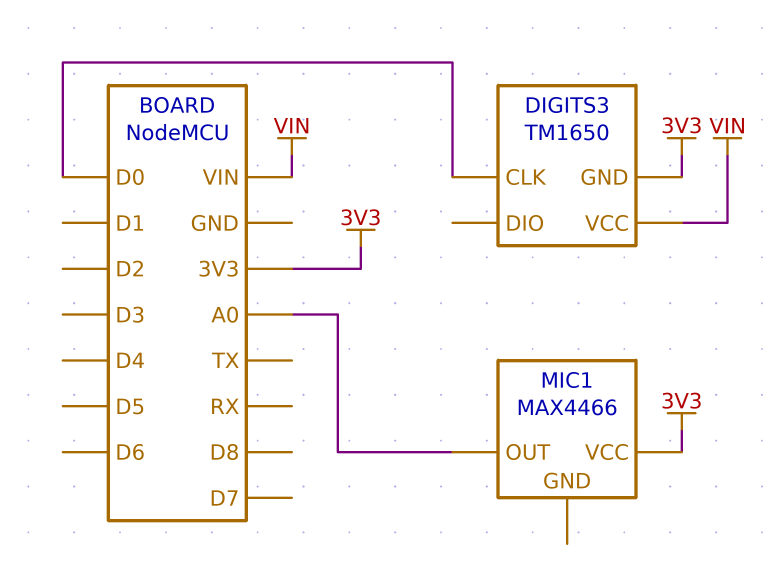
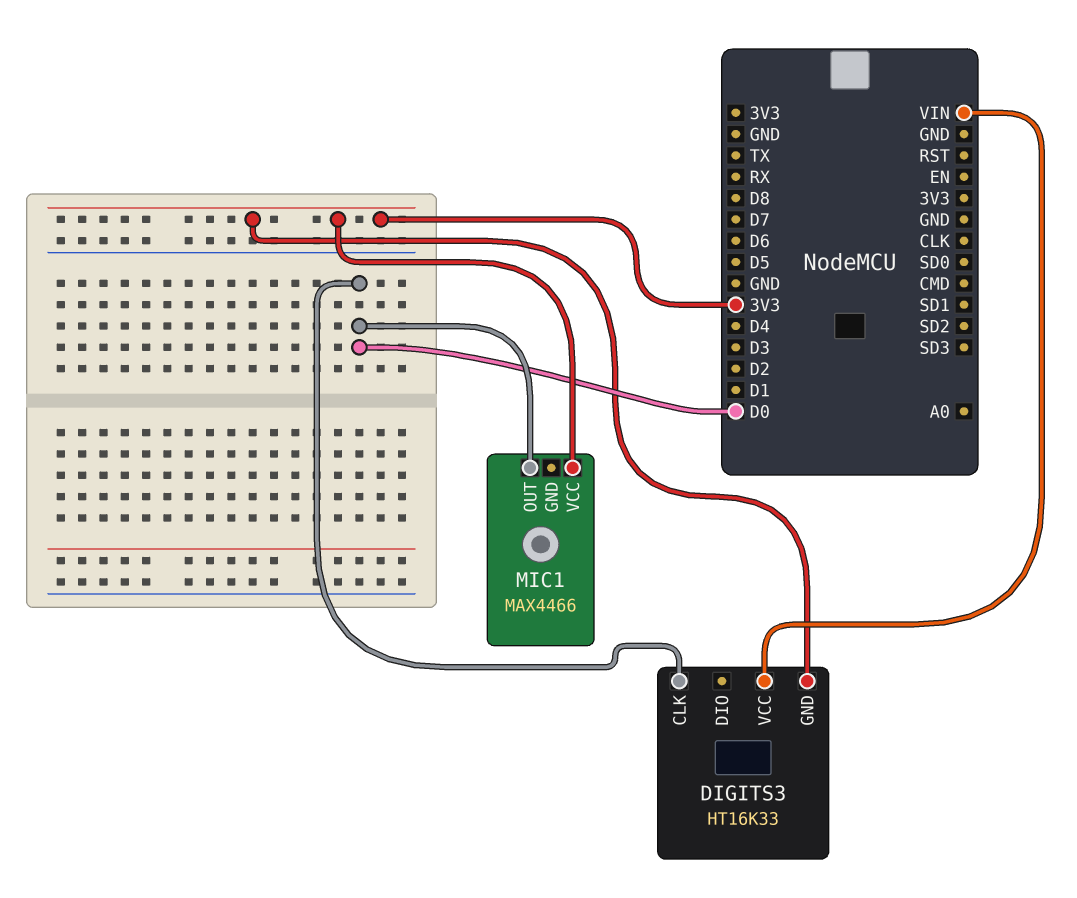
DIGITS3: TM1650 -> HT16K33
MIC1 pin OUT: A0 -> D0

